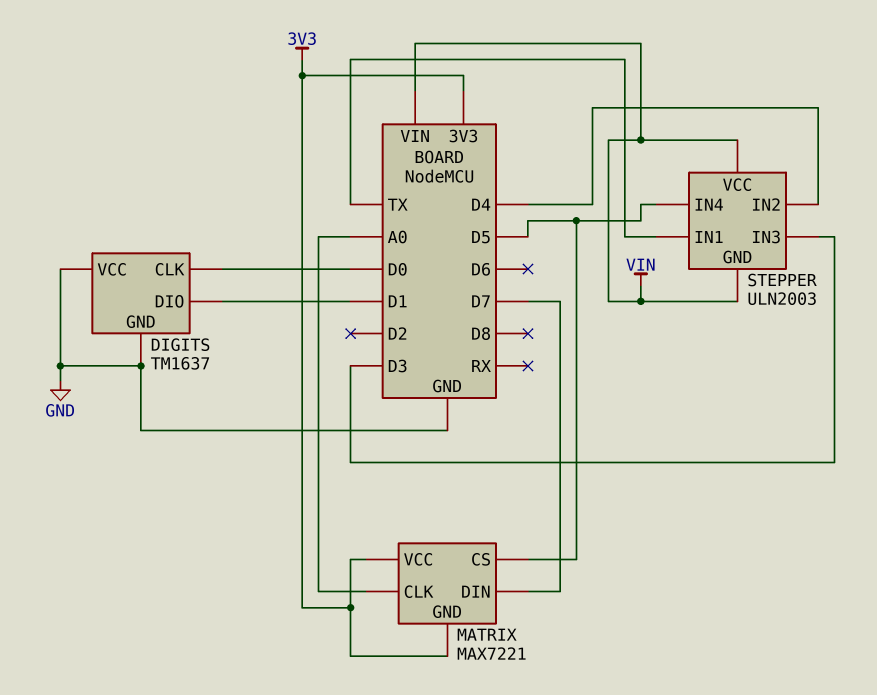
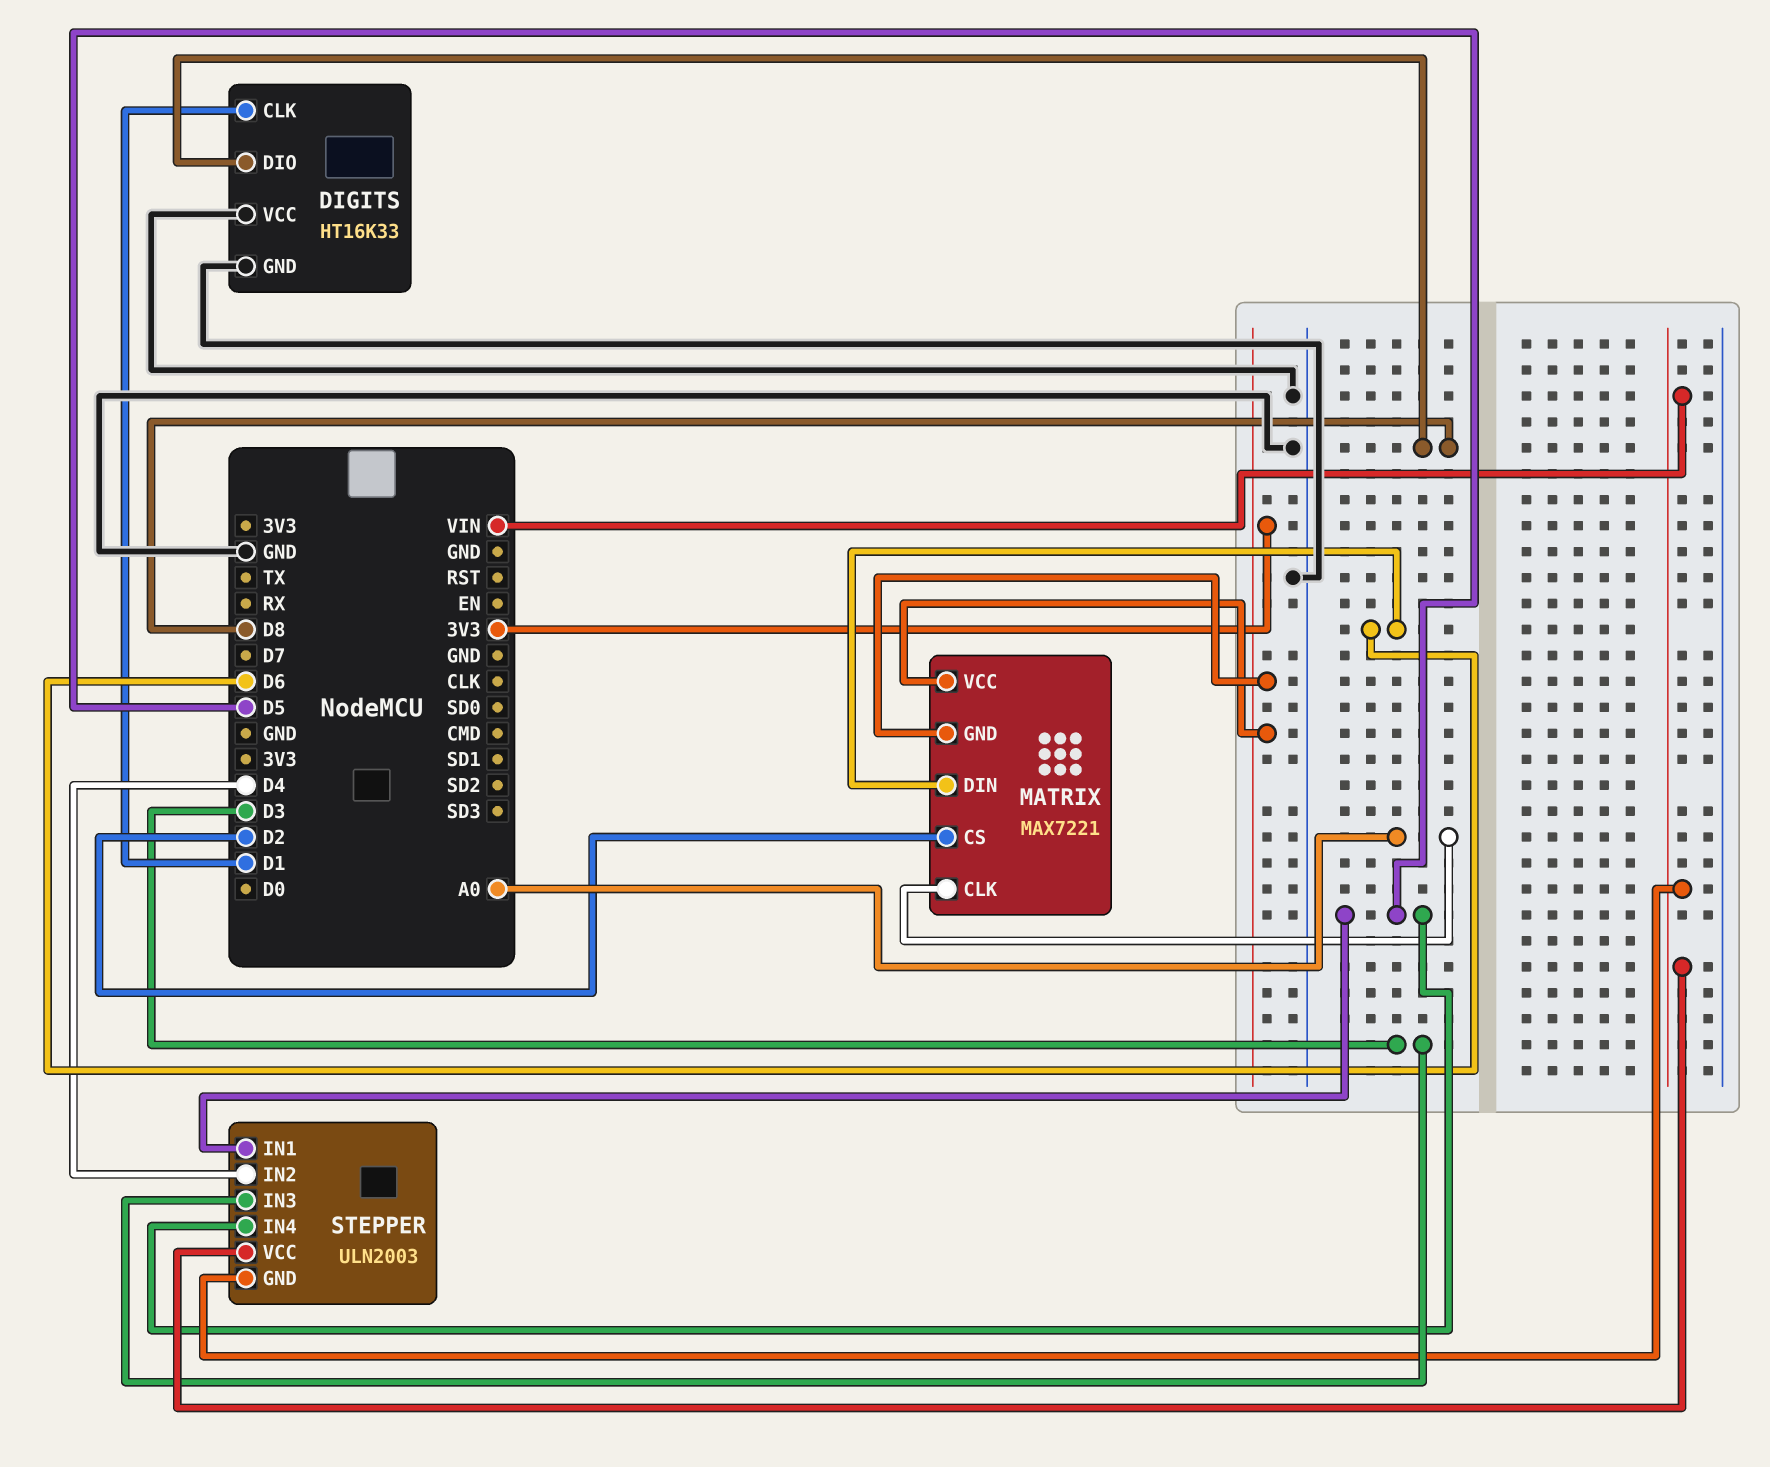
DIGITS: TM1637 -> HT16K33
DIGITS pin CLK: D0 -> D1
DIGITS pin DIO: D1 -> D8
MATRIX pin CS: D5 -> D2
MATRIX pin DIN: D7 -> D6
STEPPER pin IN1: TX -> D5

